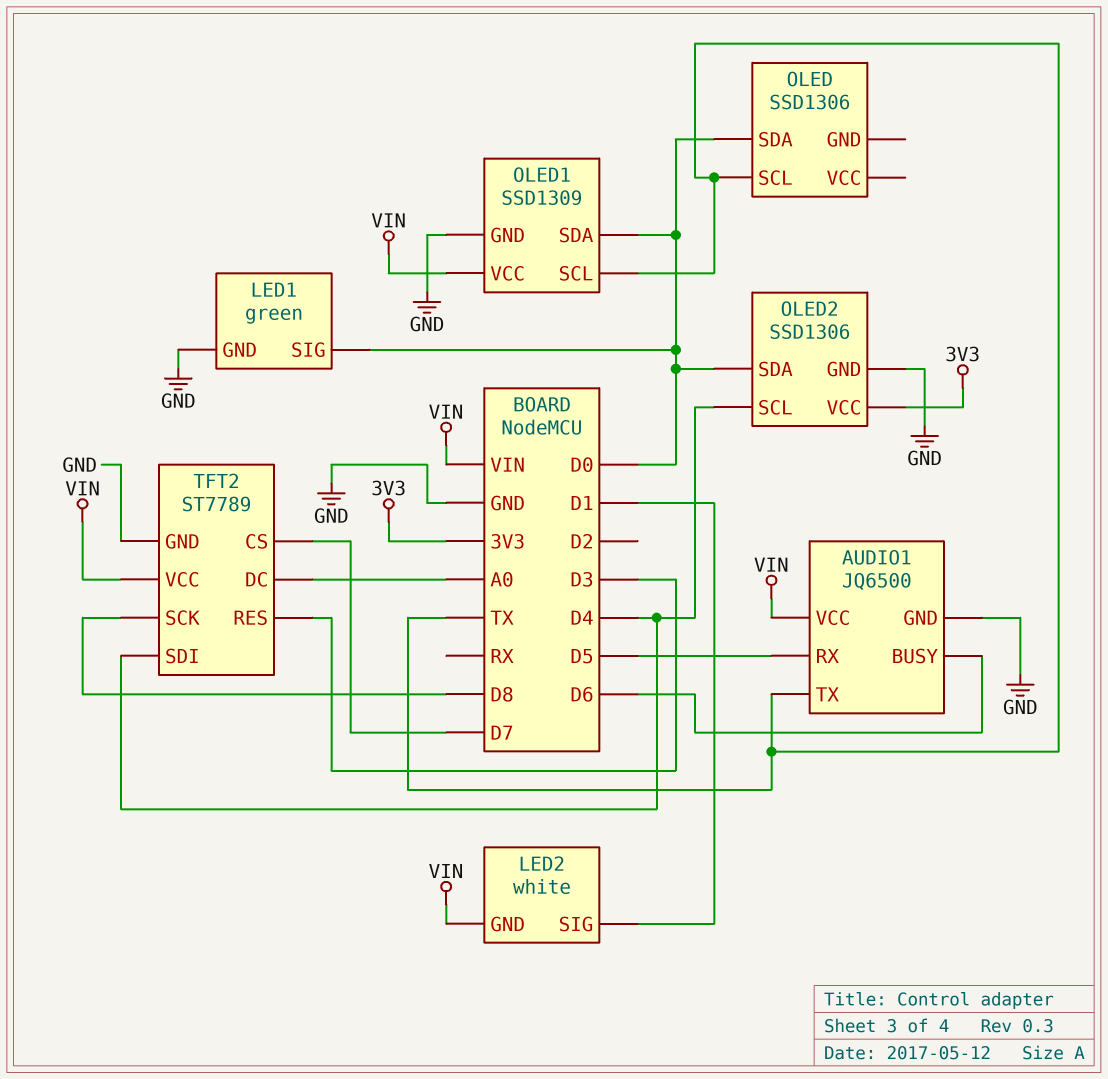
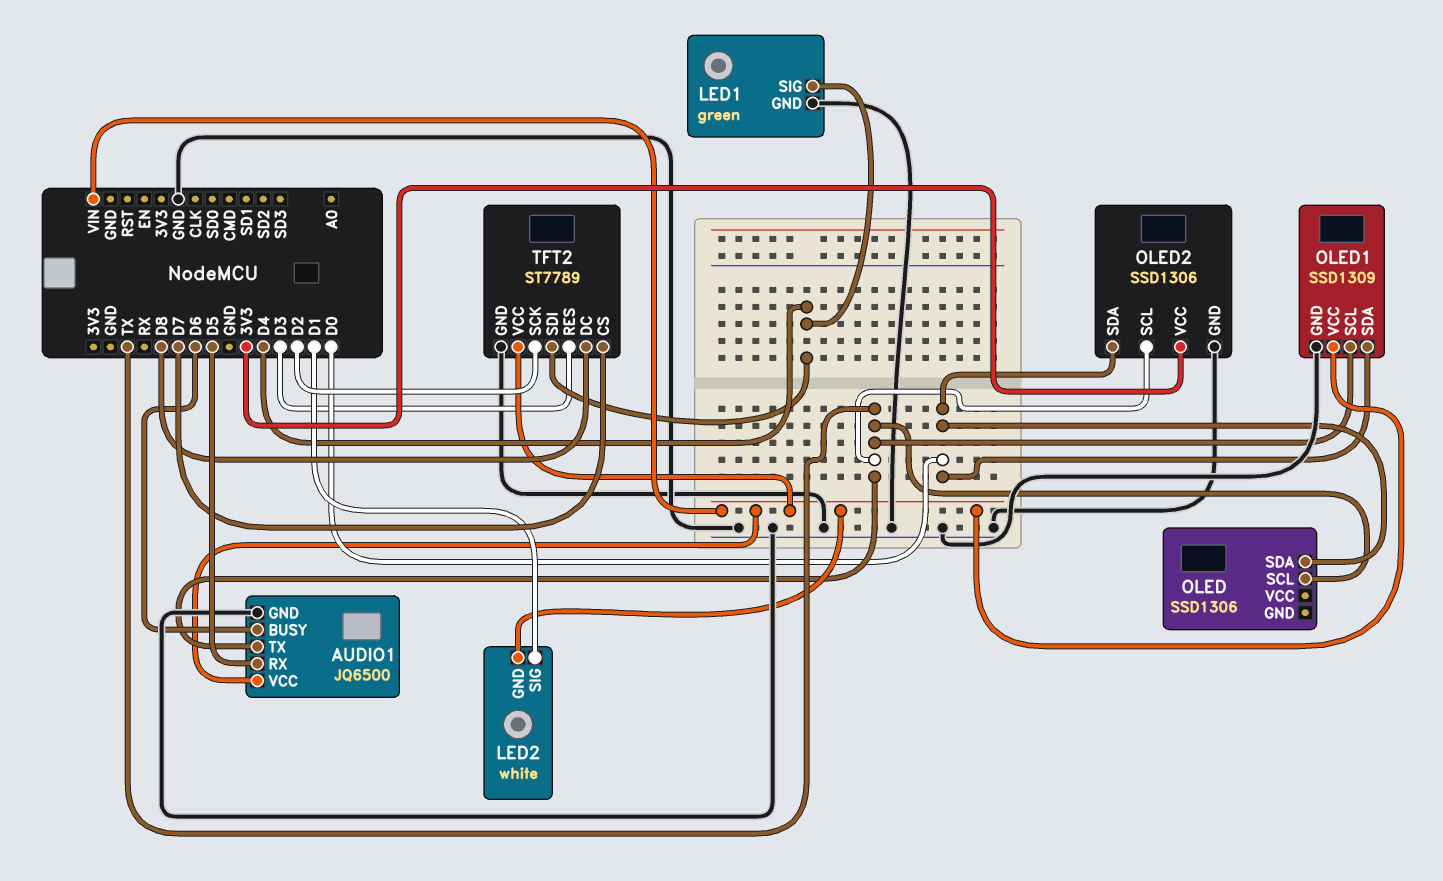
LED1 pin SIG: D0 -> D4
OLED2 pin SCL: D4 -> TX
TFT2 pin DC: A0 -> D8
TFT2 pin SCK: D8 -> D2

